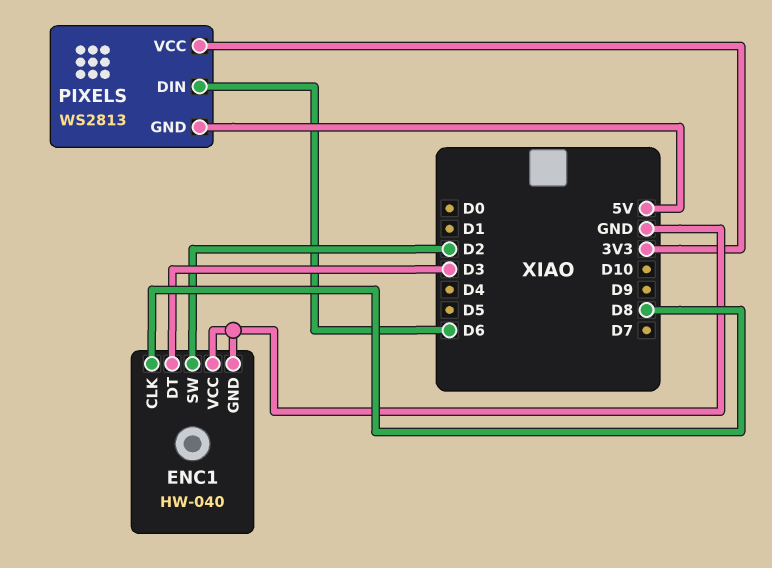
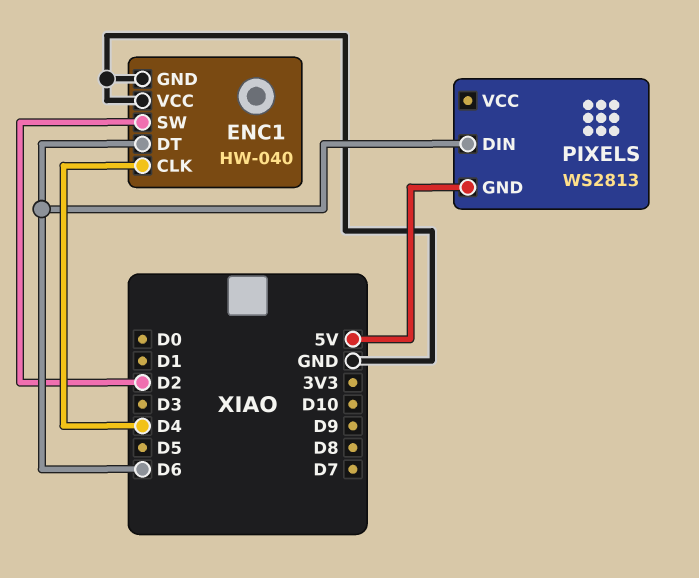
ENC1 pin CLK: D8 -> D4
ENC1 pin DT: D3 -> D6
PIXELS pin VCC: 3V3 -> none

